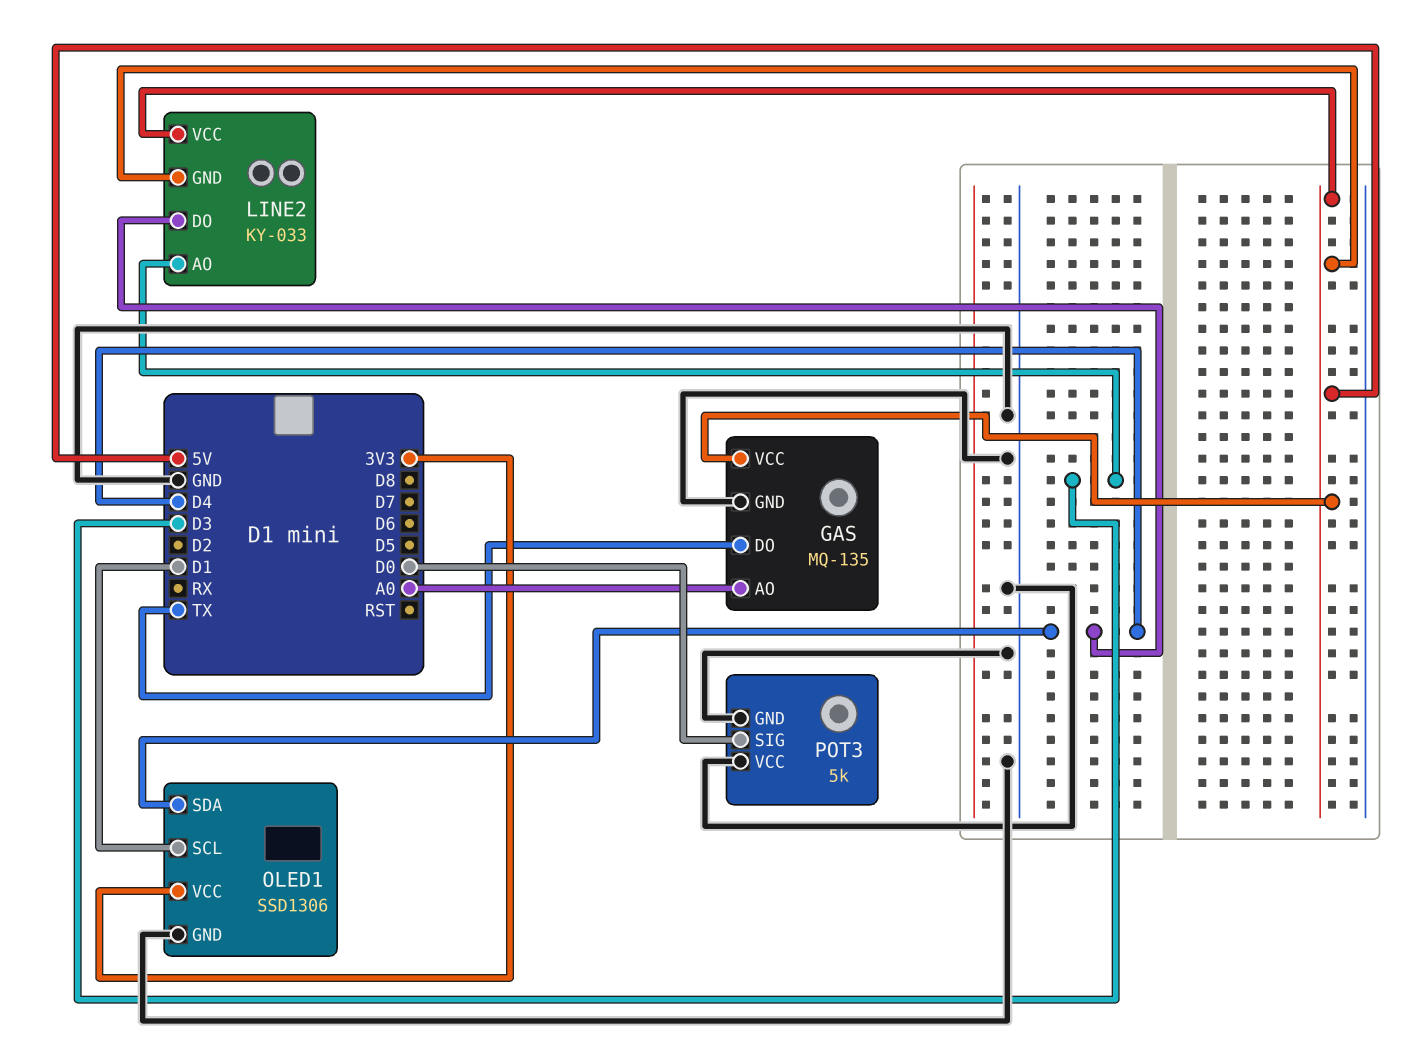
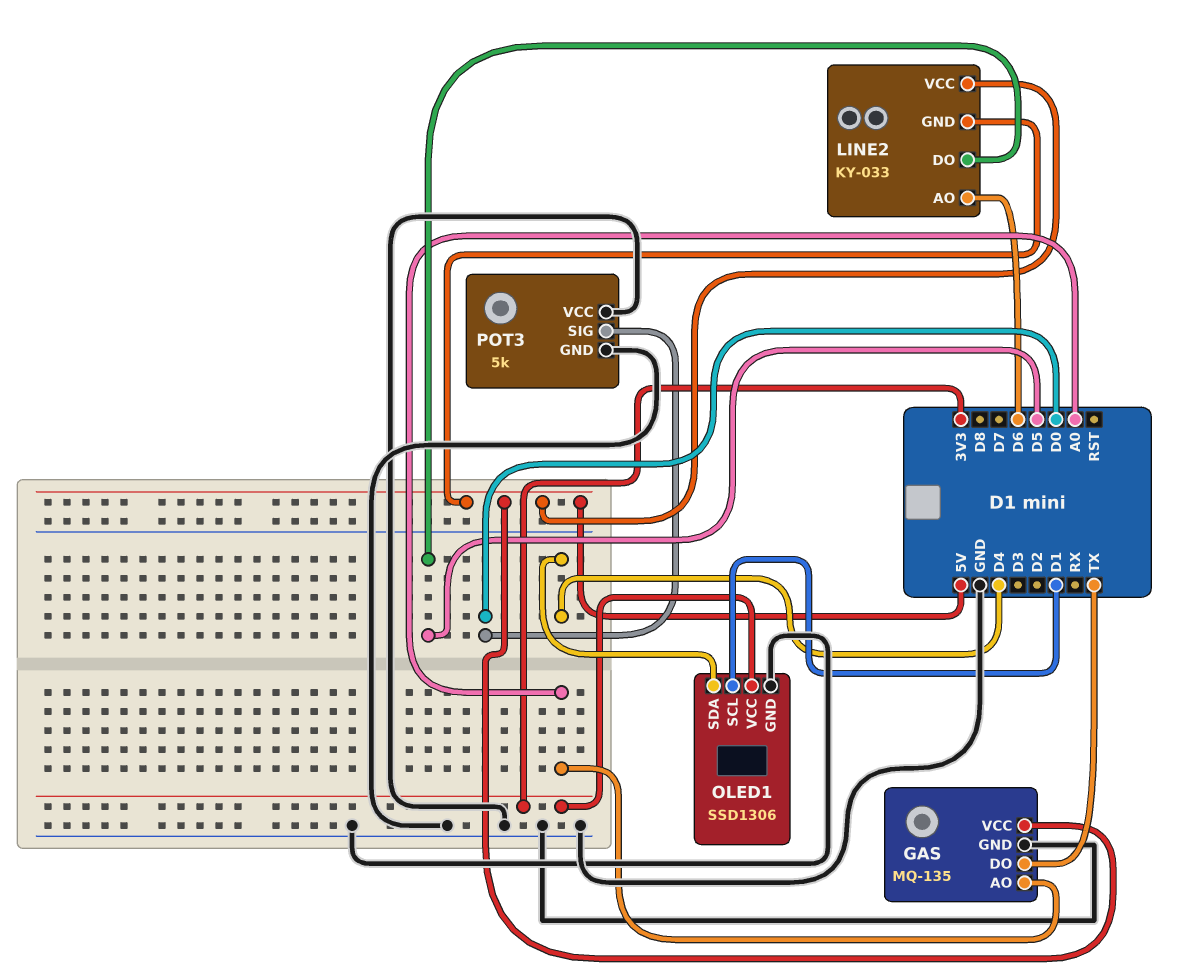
LINE2 pin AO: D3 -> D6
LINE2 pin DO: D4 -> D5

